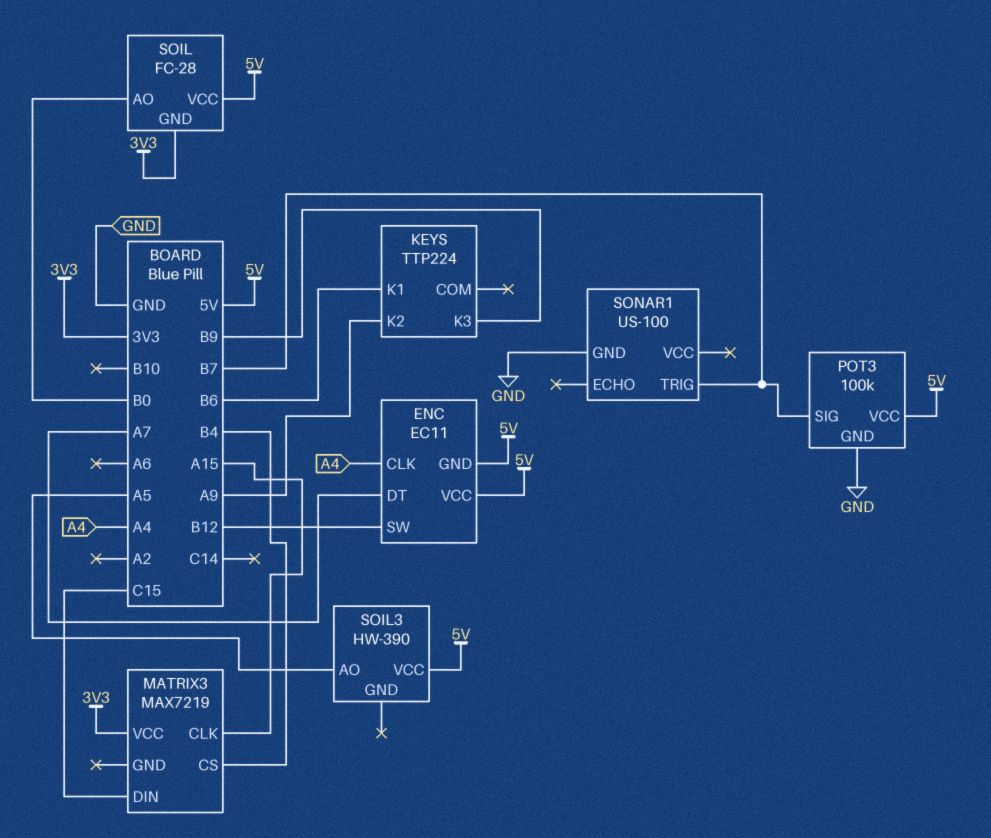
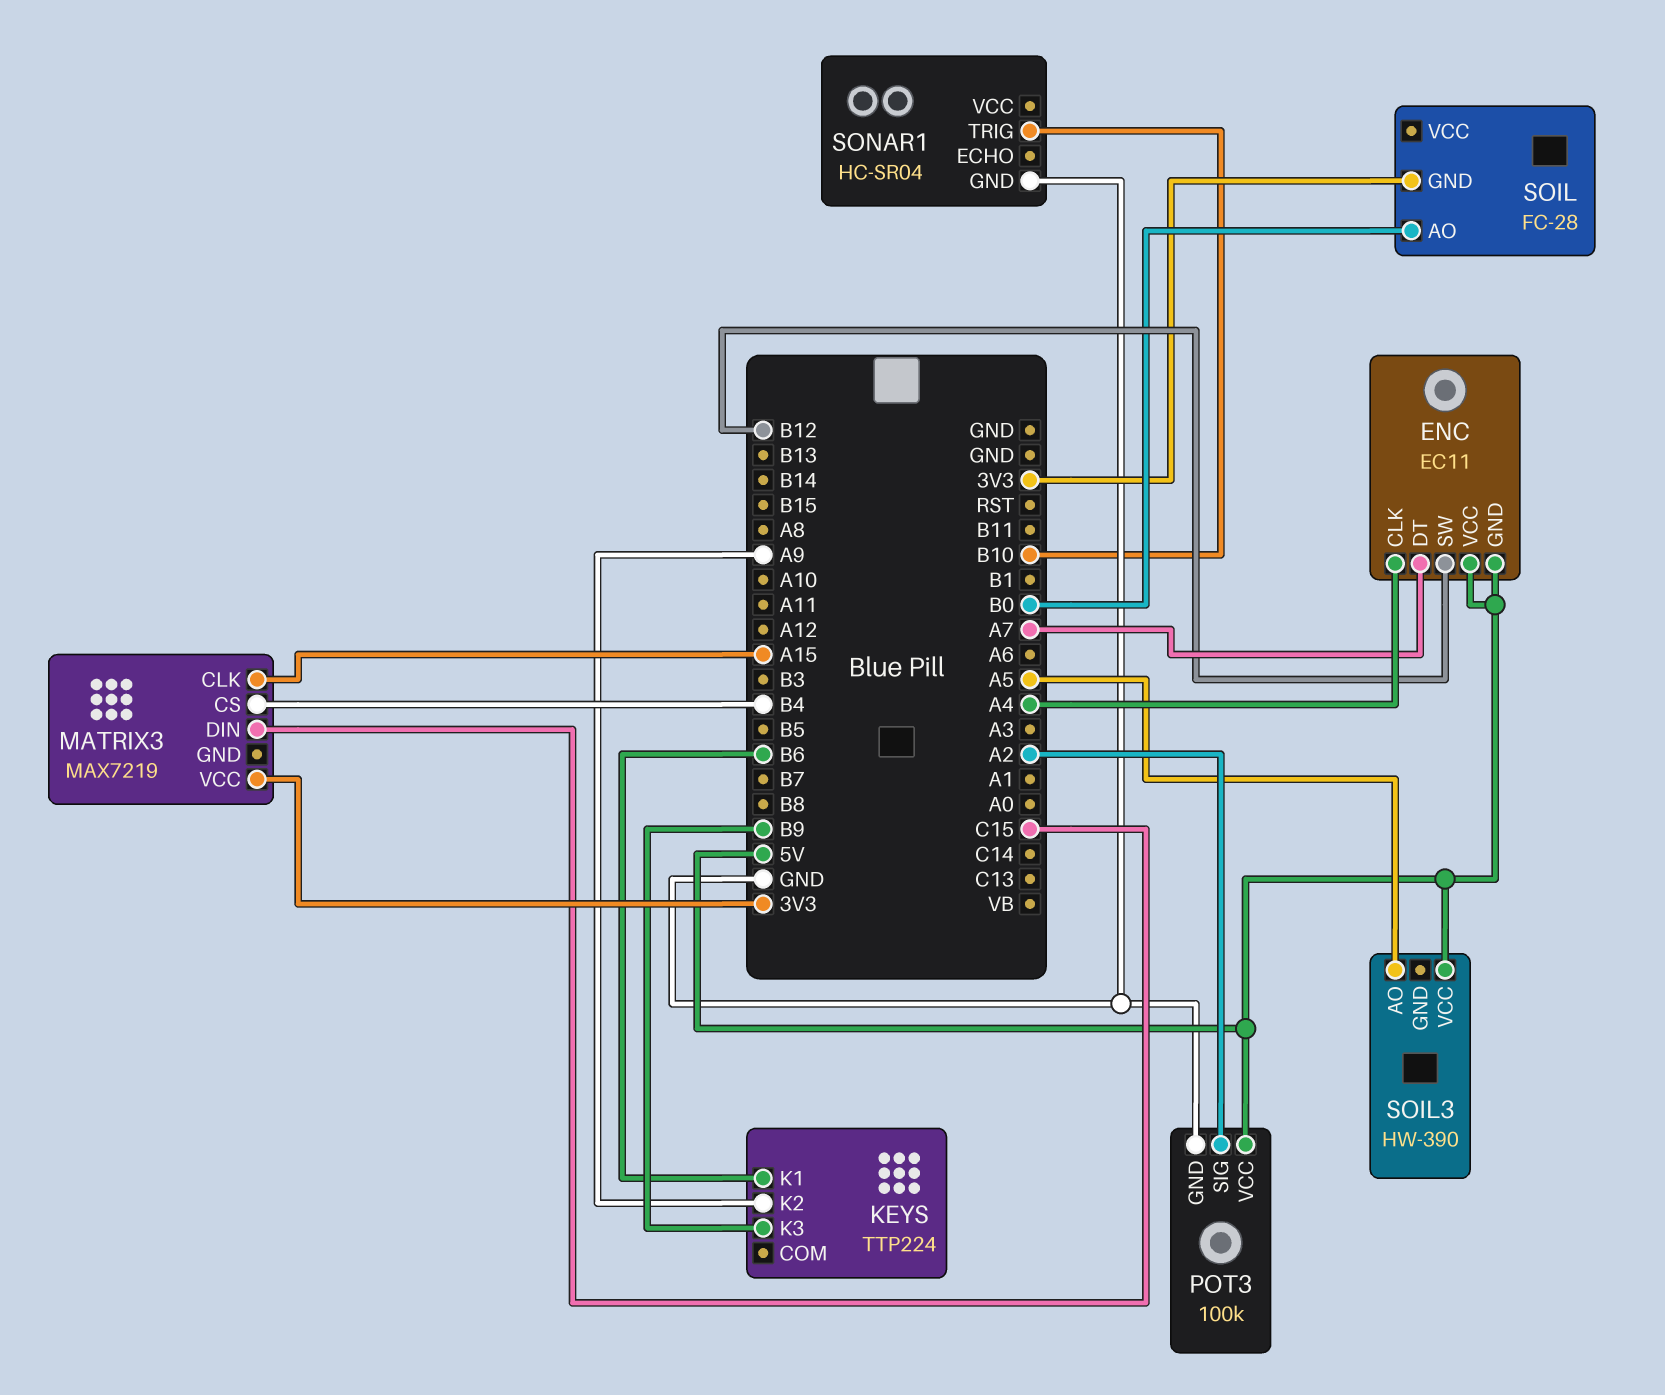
POT3 pin SIG: B7 -> A2
SOIL pin VCC: 5V -> none
SONAR1: US-100 -> HC-SR04
SONAR1 pin TRIG: B7 -> B10

